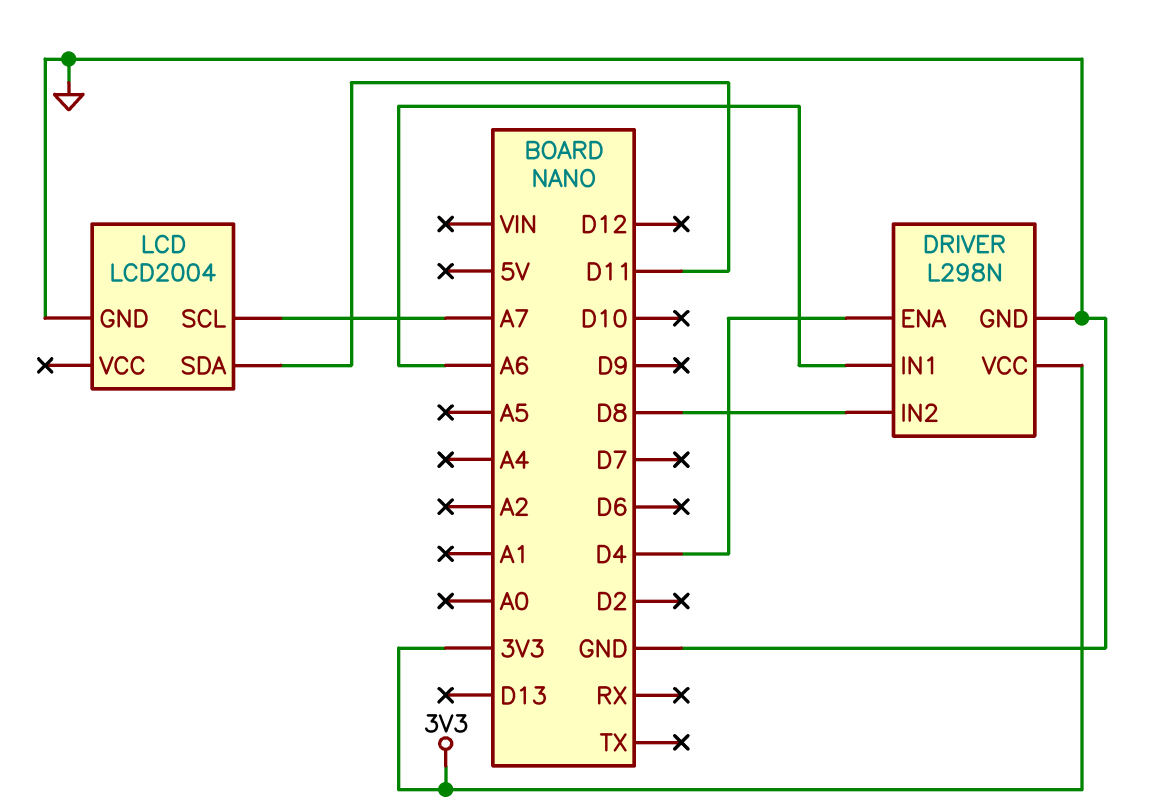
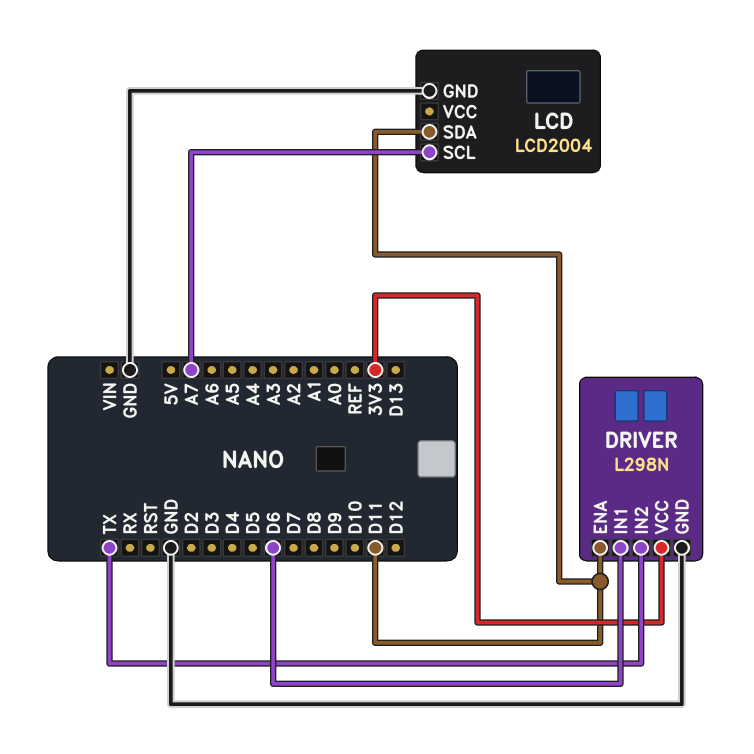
DRIVER pin ENA: D4 -> D11
DRIVER pin IN1: A6 -> D6
DRIVER pin IN2: D8 -> TX

